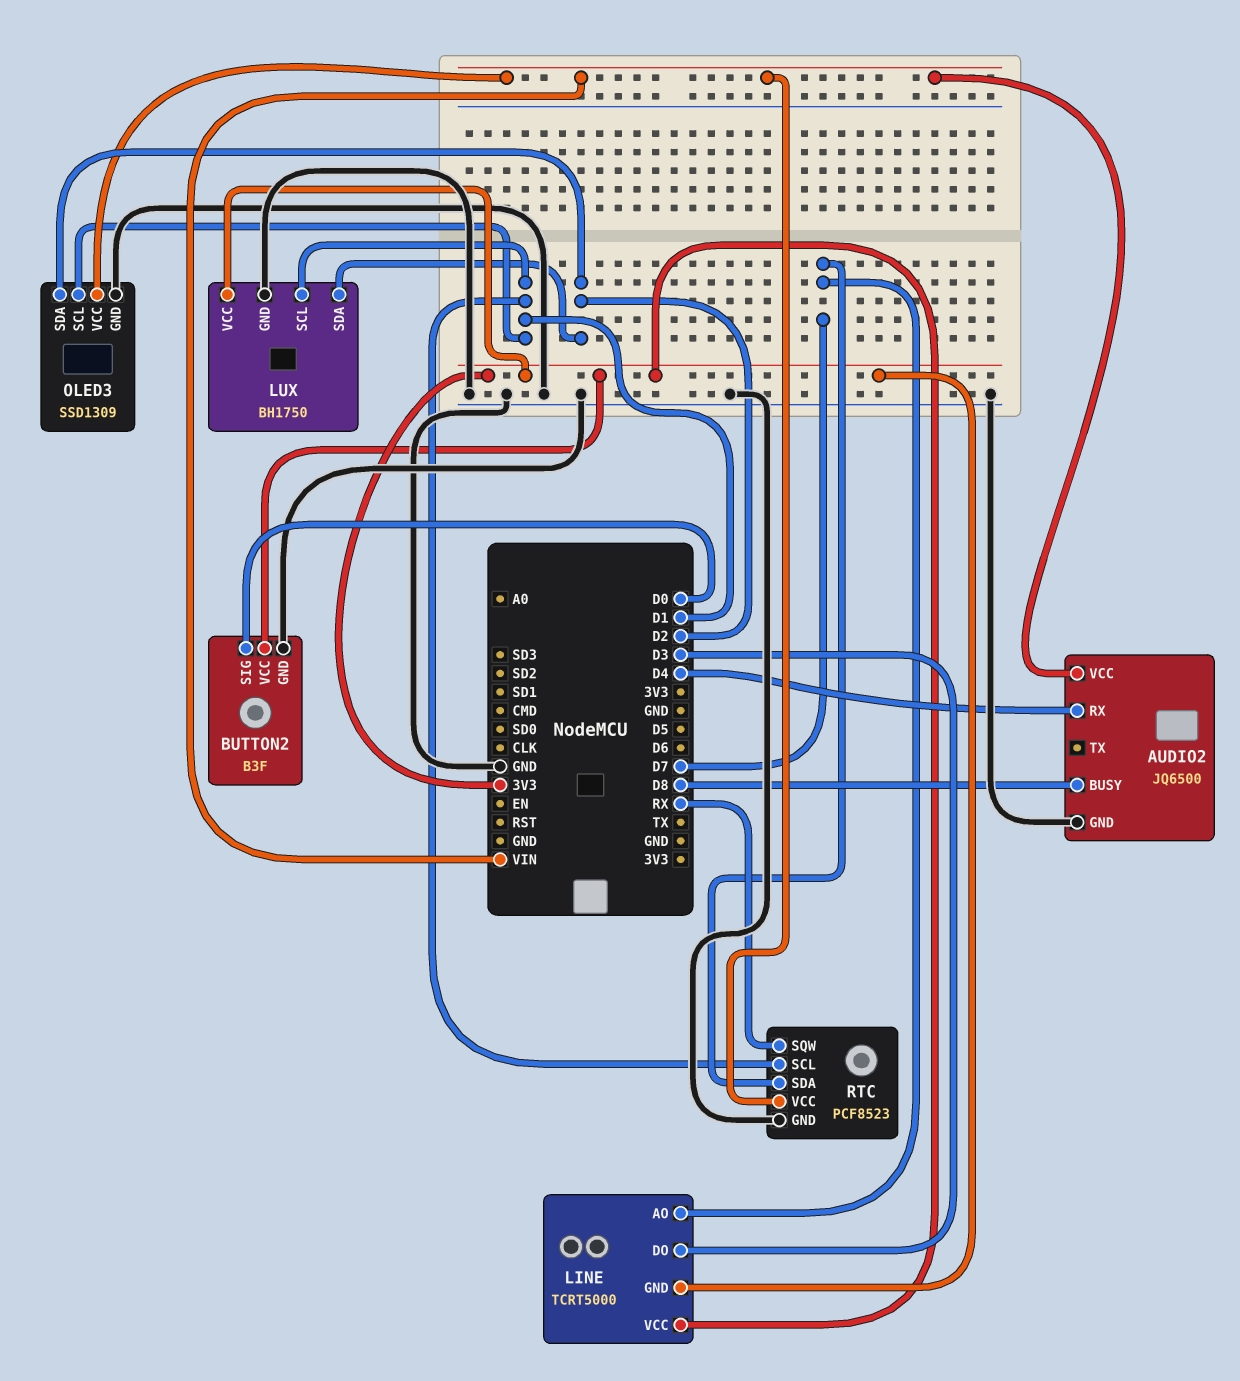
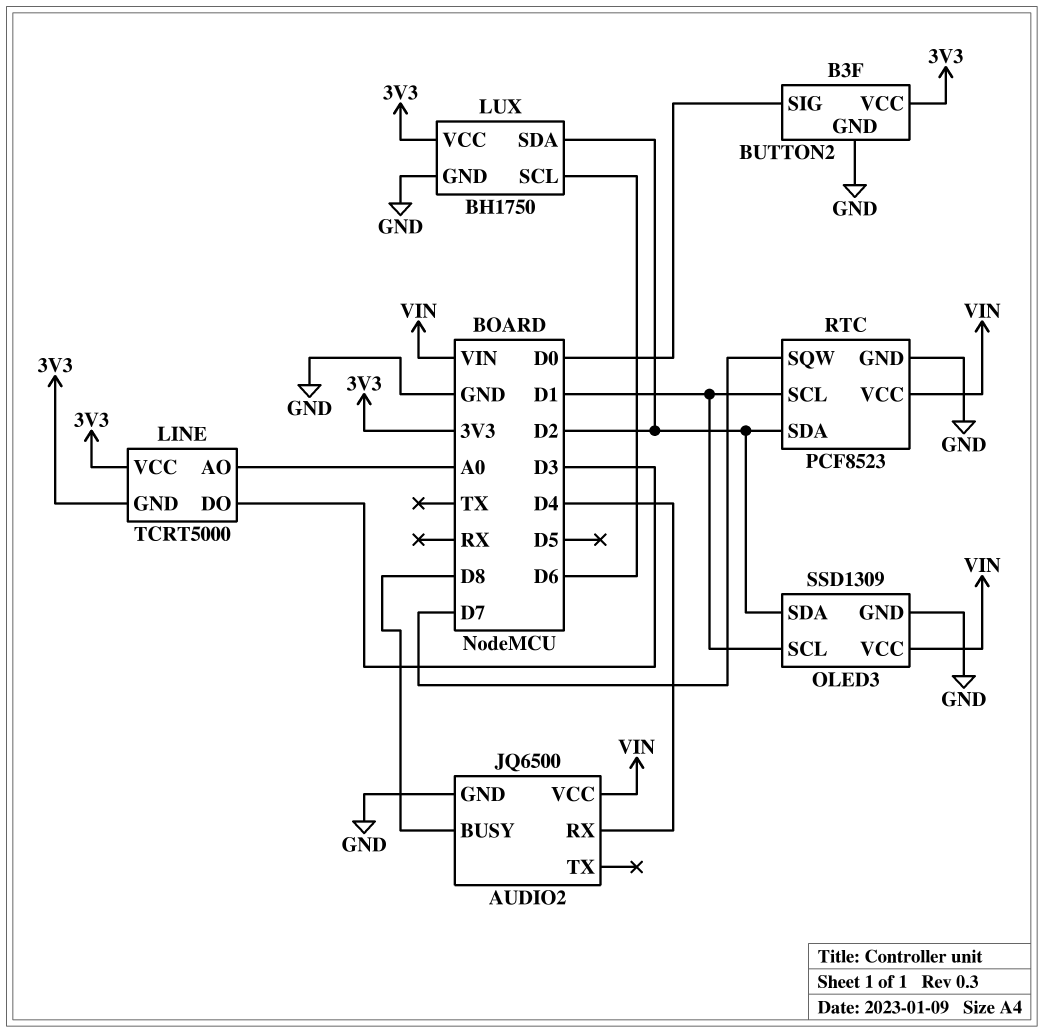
LINE pin AO: D7 -> A0
LUX pin SCL: D1 -> D6
RTC pin SDA: D7 -> D2
RTC pin SQW: RX -> D7

